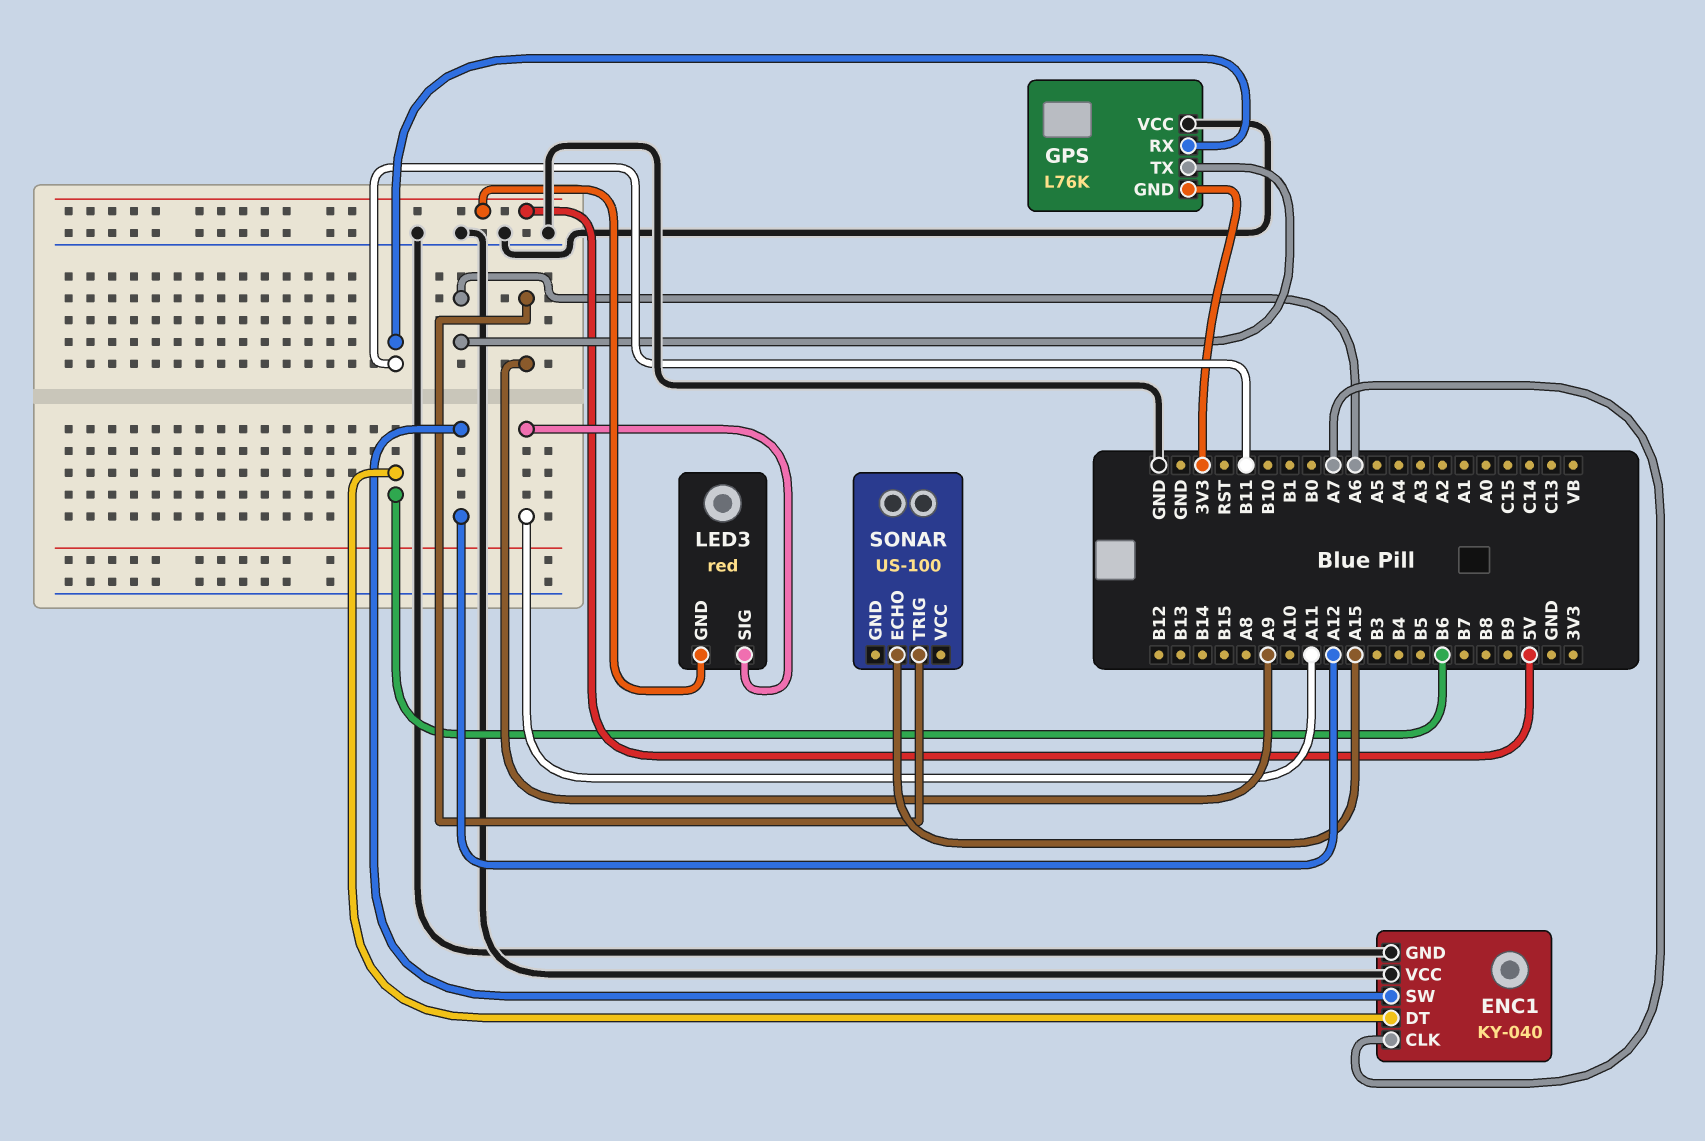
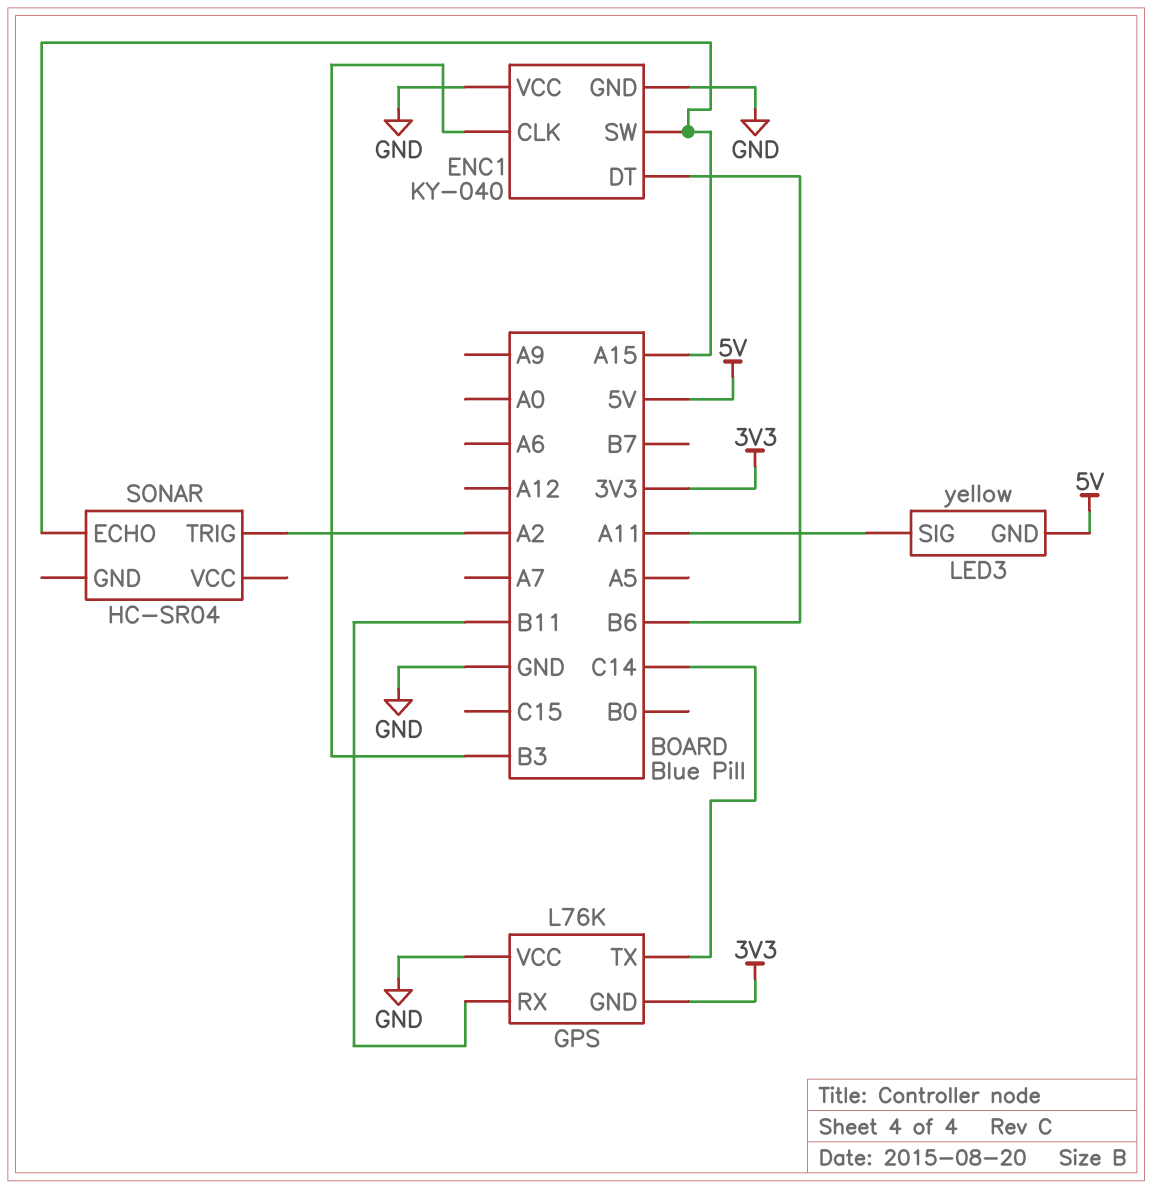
ENC1 pin CLK: A7 -> B3
ENC1 pin SW: A12 -> A15
GPS pin TX: A6 -> C14
LED3: red -> yellow
SONAR: US-100 -> HC-SR04
SONAR pin TRIG: A9 -> A2

